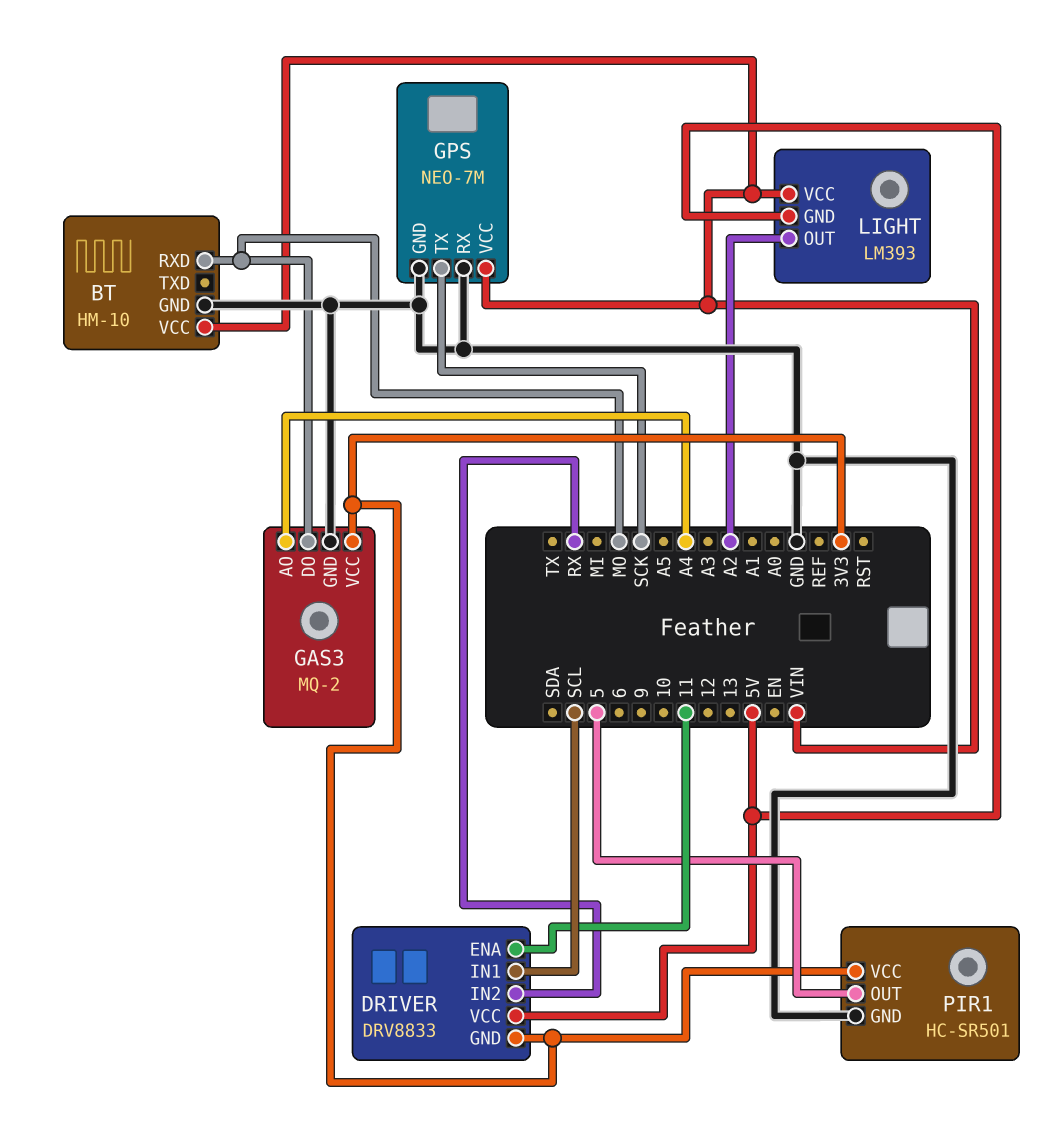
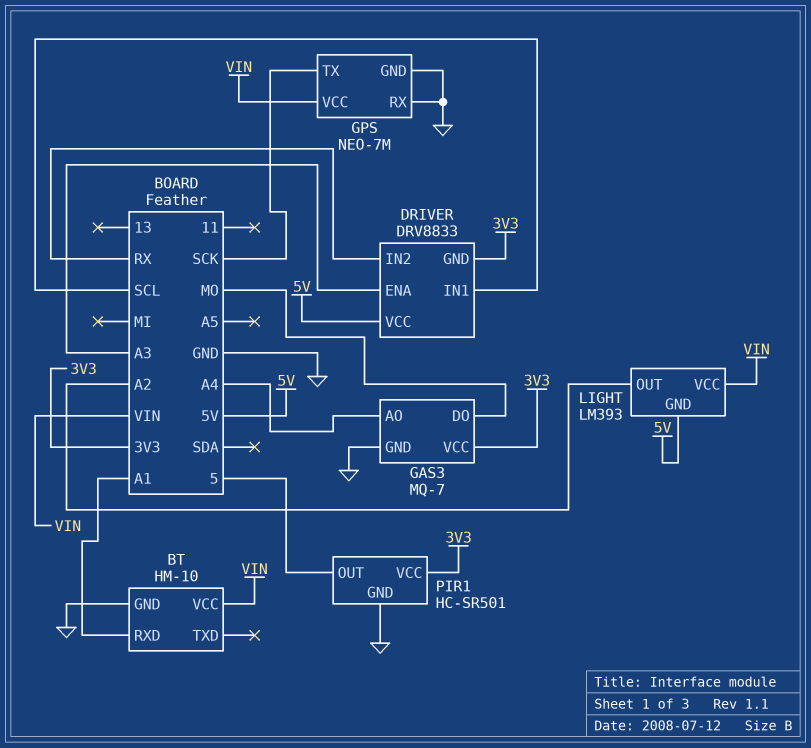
BT pin RXD: MO -> A1
DRIVER pin ENA: 11 -> A3
GAS3: MQ-2 -> MQ-7

